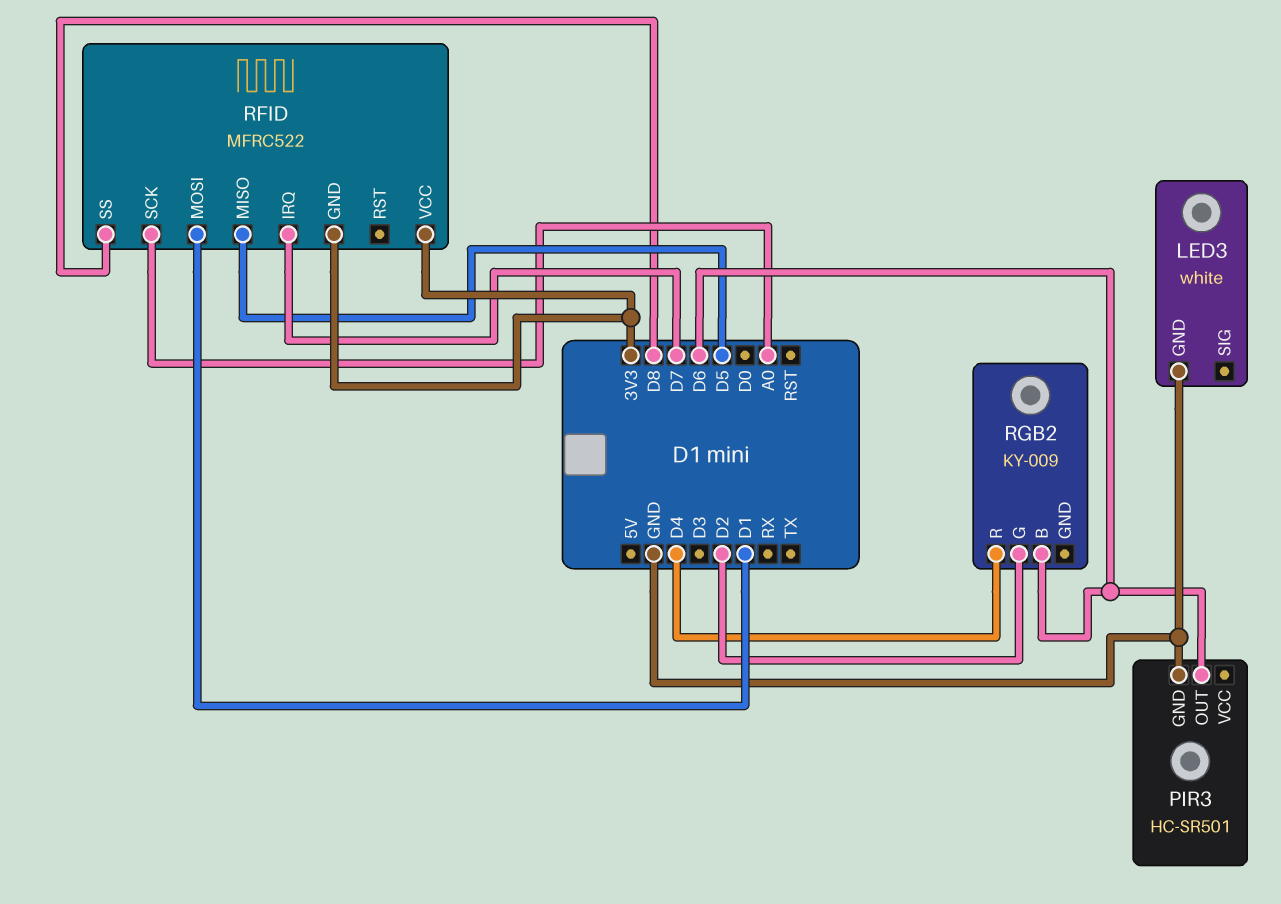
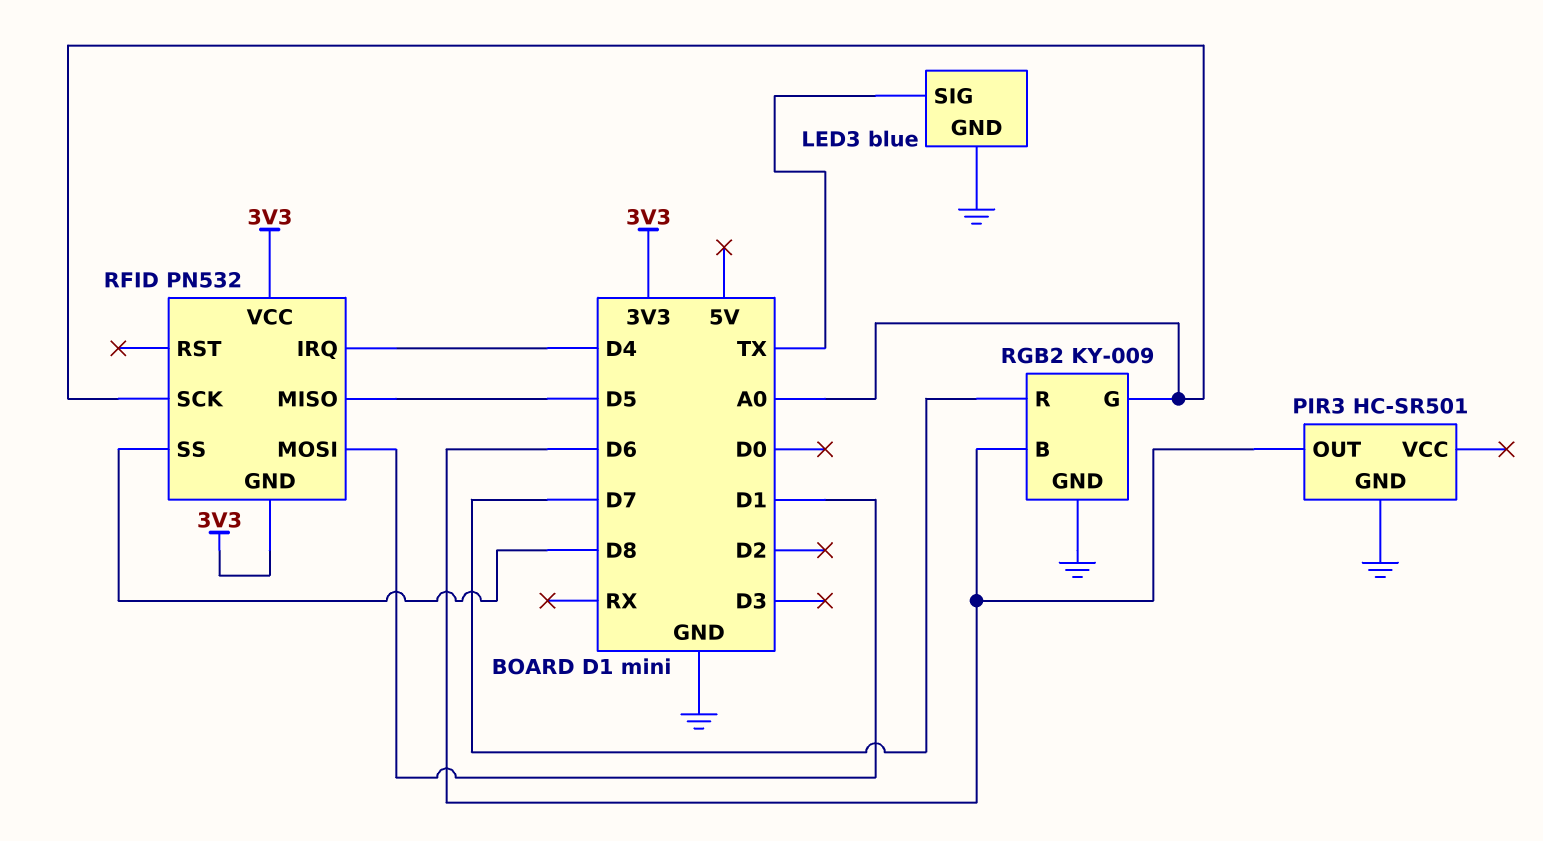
LED3: white -> blue
LED3 pin SIG: none -> TX
RFID: MFRC522 -> PN532
RFID pin IRQ: D7 -> D4
RGB2 pin G: D2 -> A0
RGB2 pin GND: none -> GND
RGB2 pin R: D4 -> D7

